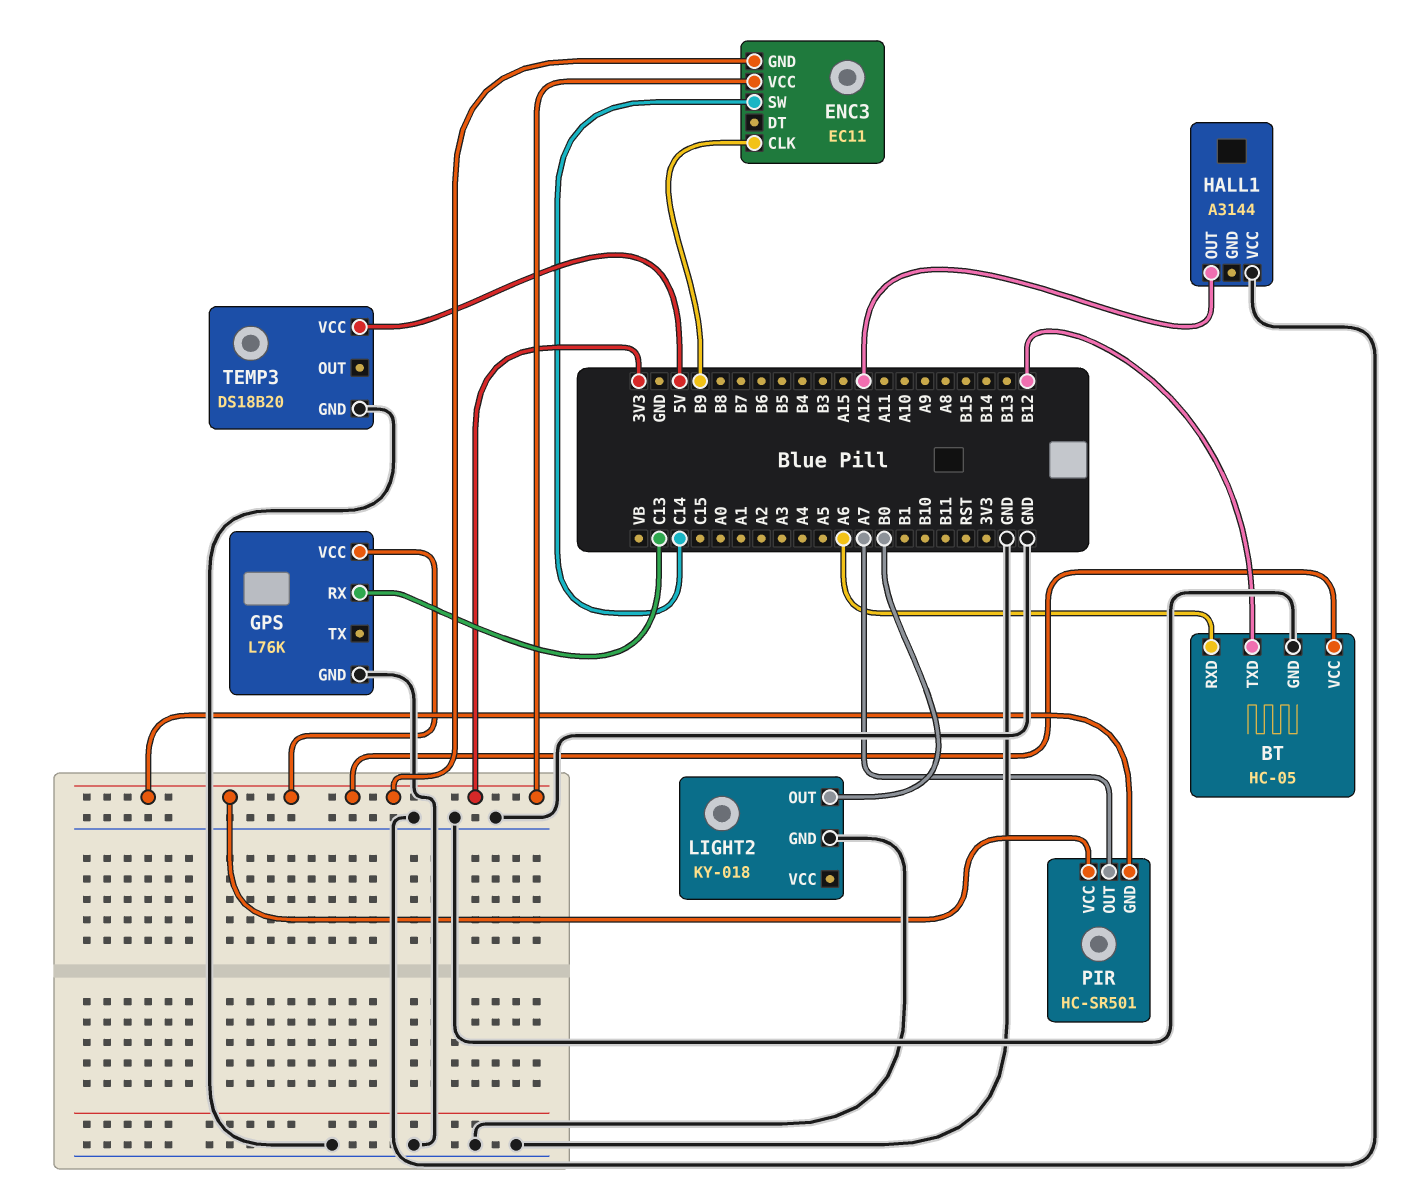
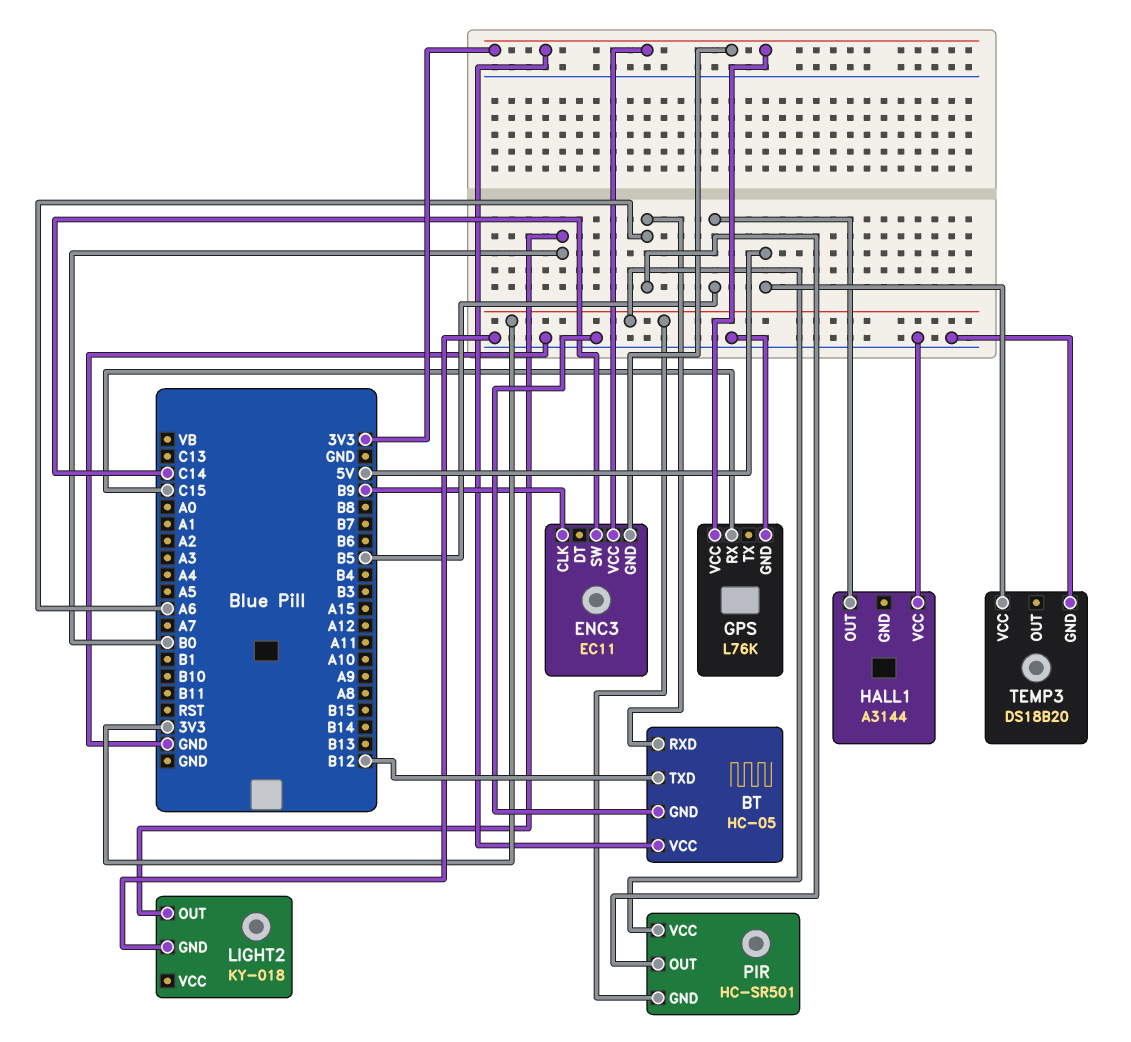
GPS pin RX: C13 -> C15
HALL1 pin OUT: A12 -> B5
PIR pin OUT: A7 -> A6

